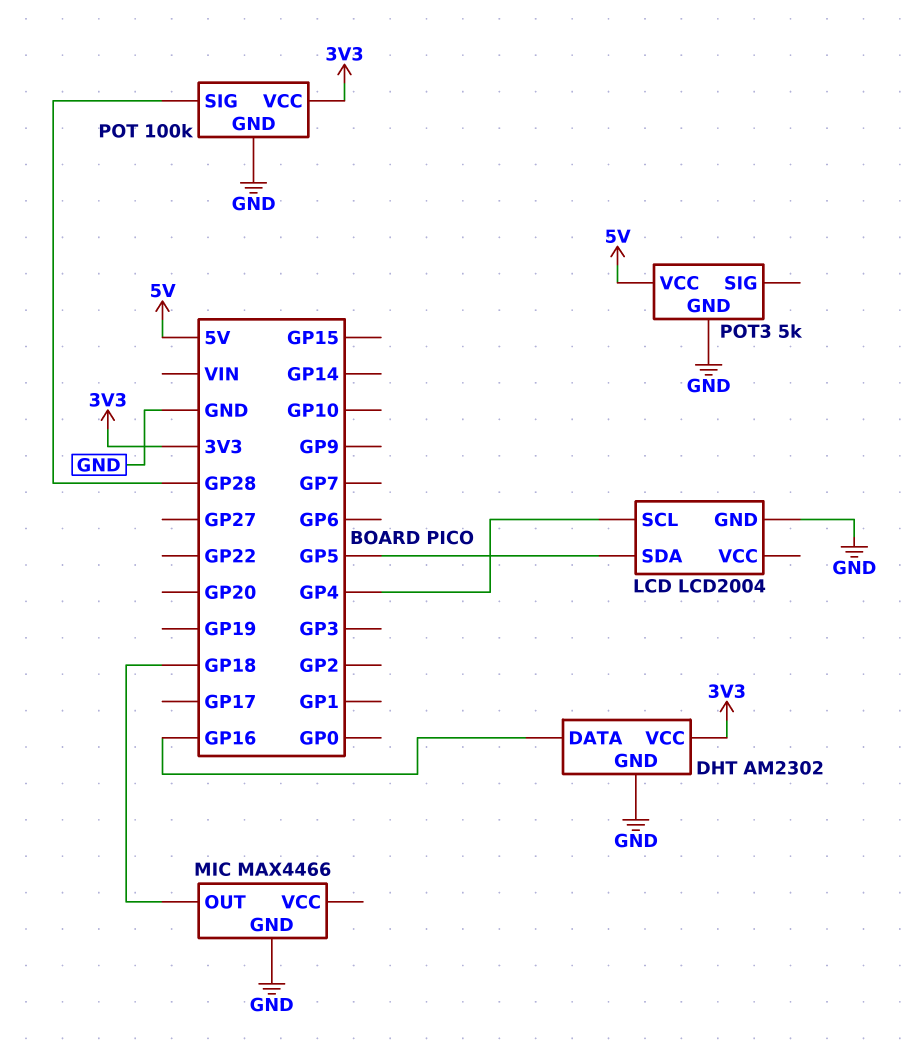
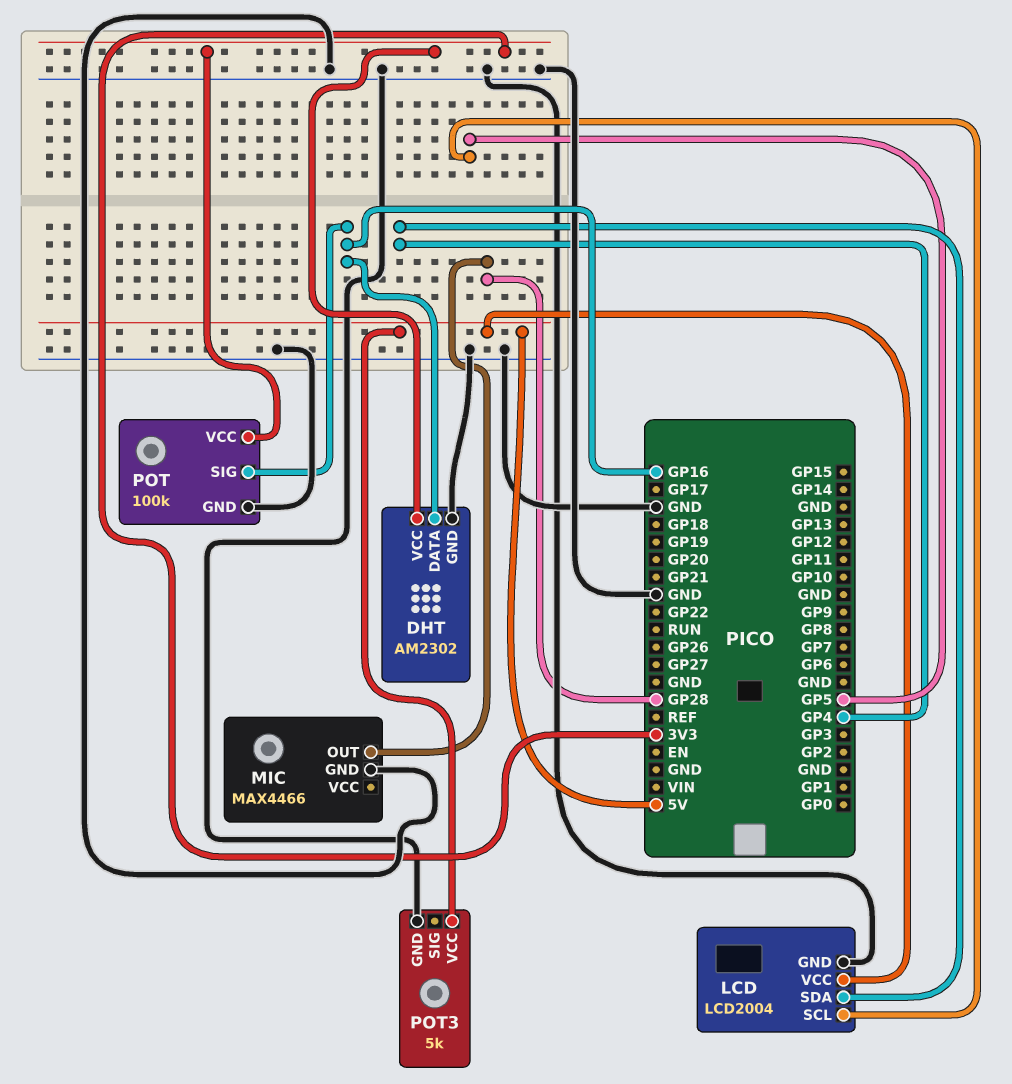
LCD pin SCL: GP4 -> GP5
LCD pin SDA: GP5 -> GP4
LCD pin VCC: none -> 5V
MIC pin OUT: GP18 -> GP28
POT pin SIG: GP28 -> GP16

